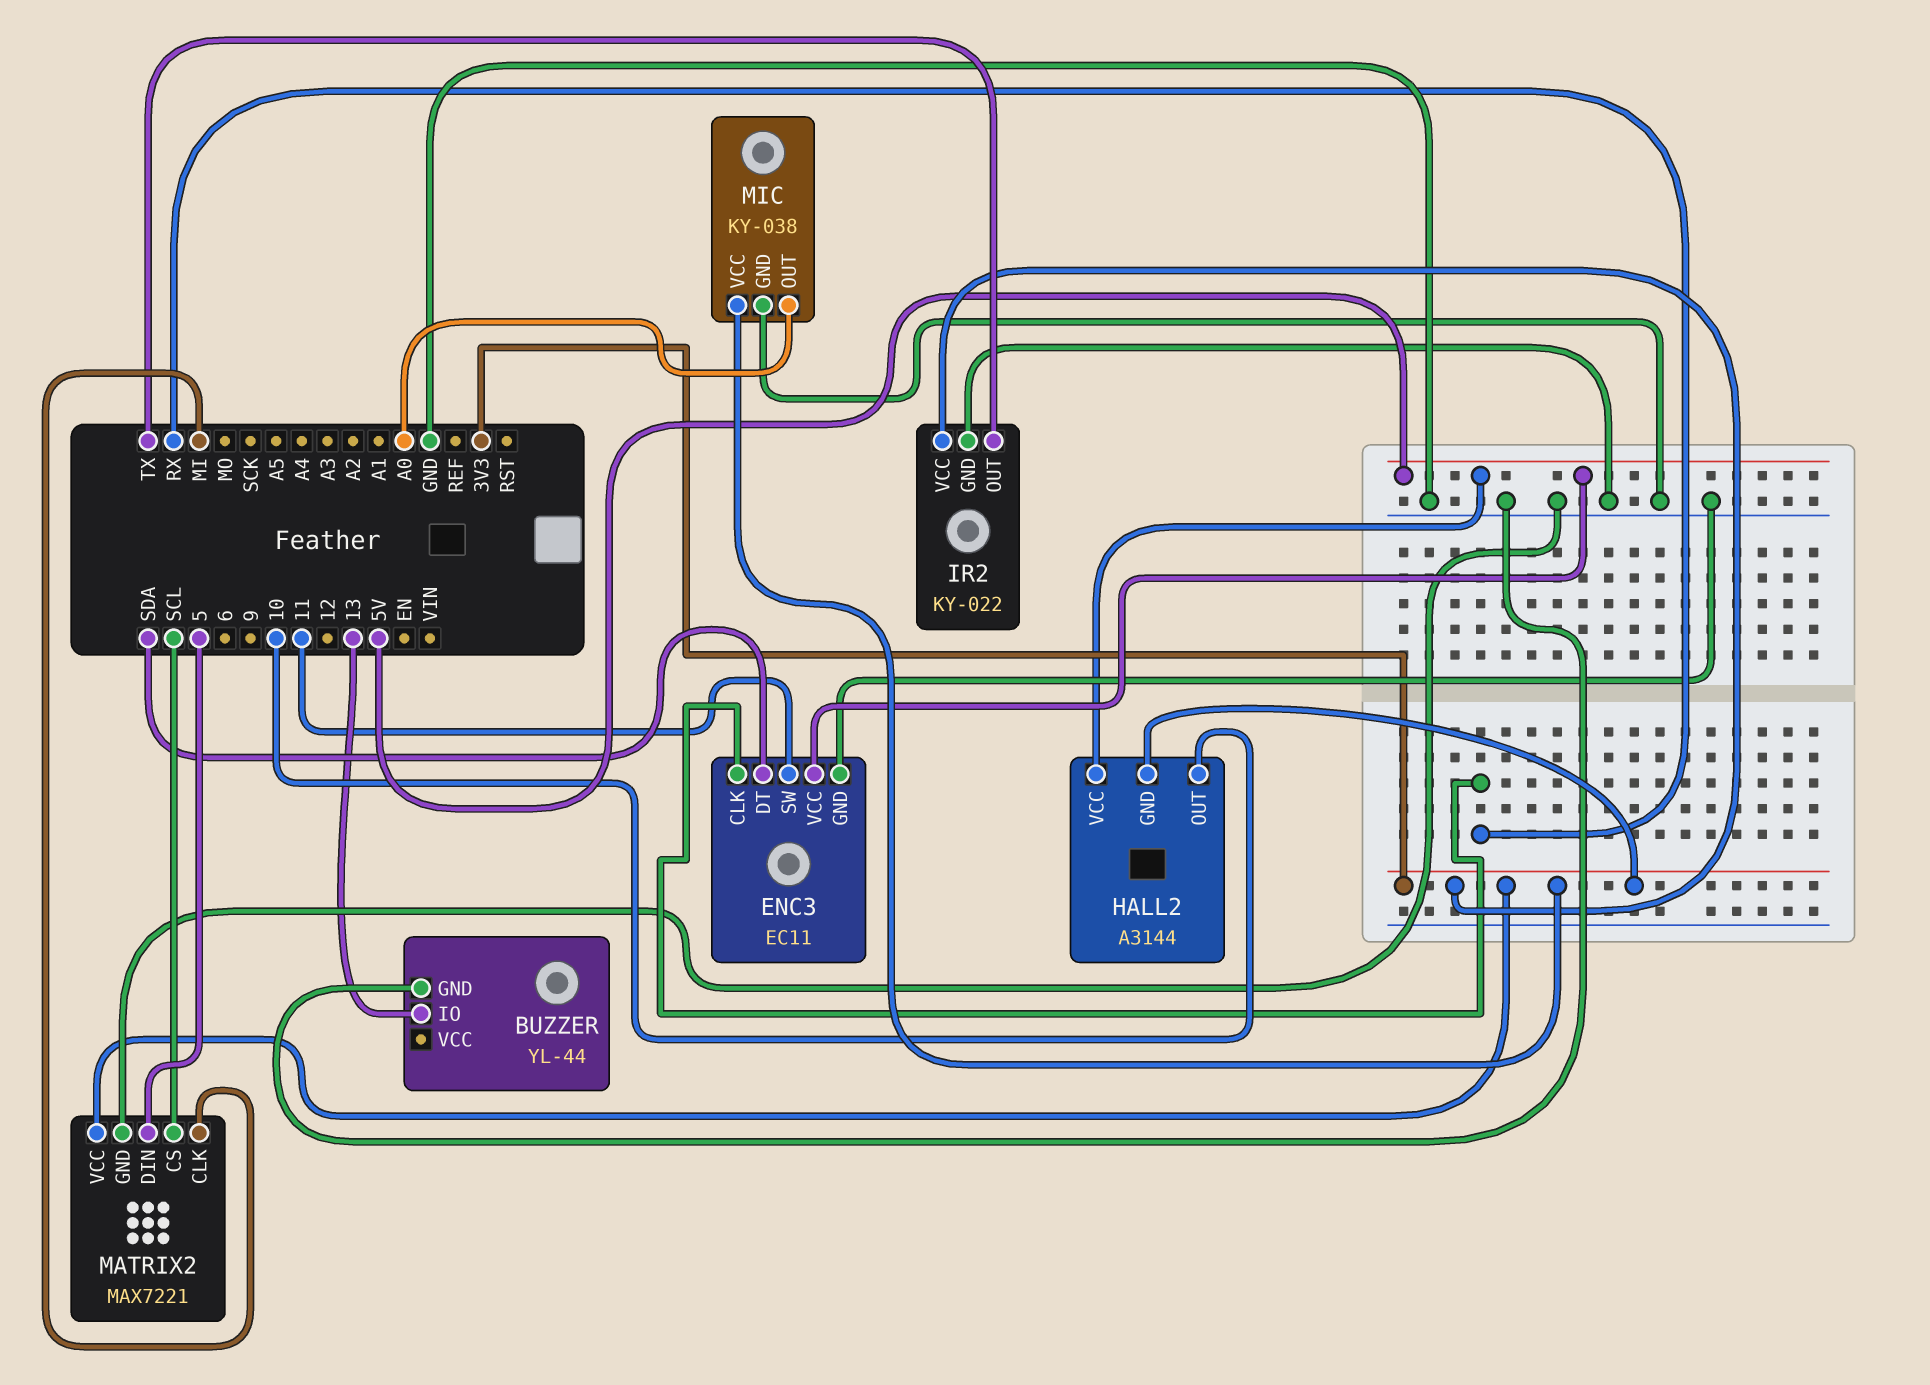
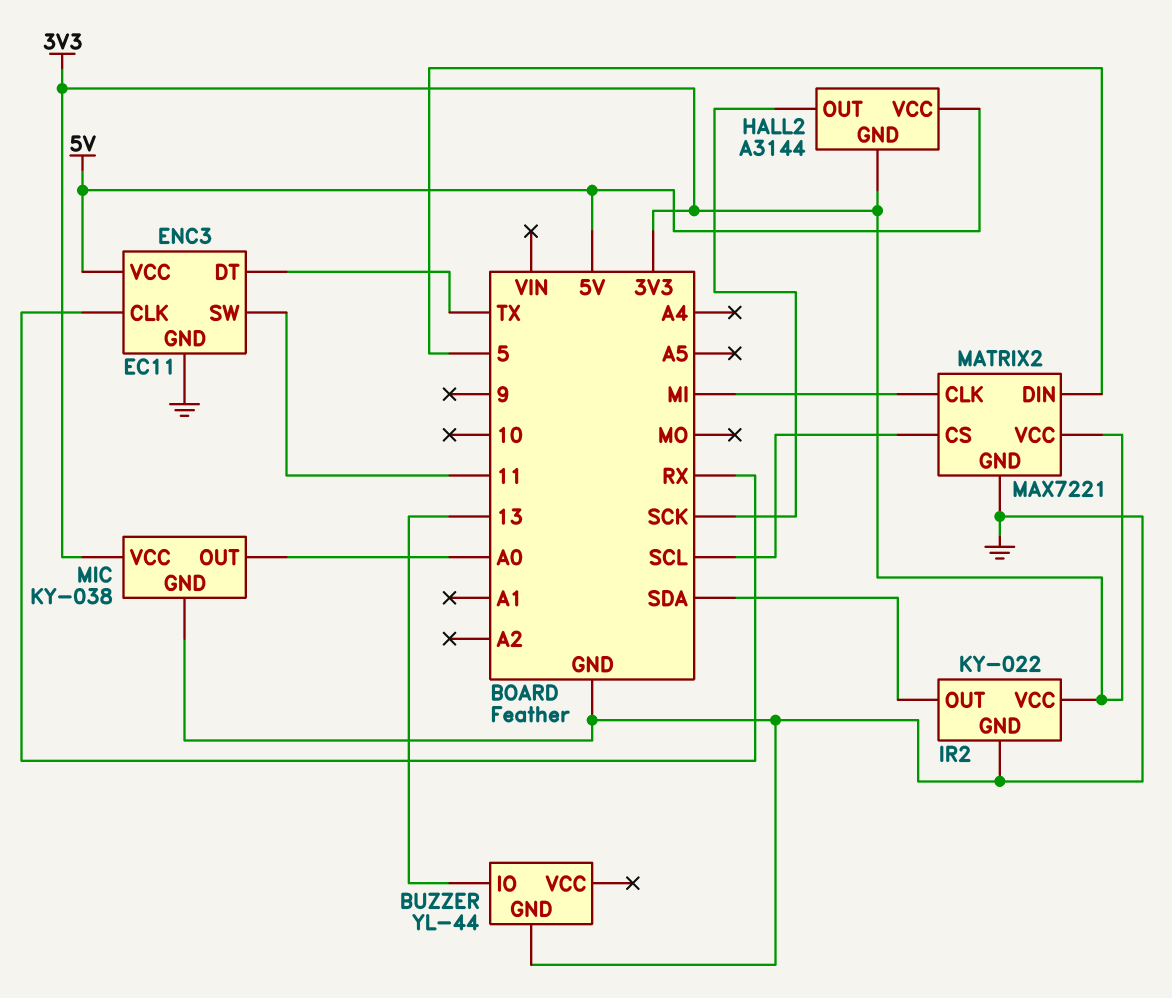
ENC3 pin DT: SDA -> TX
HALL2 pin OUT: 10 -> SCK
IR2 pin OUT: TX -> SDA

